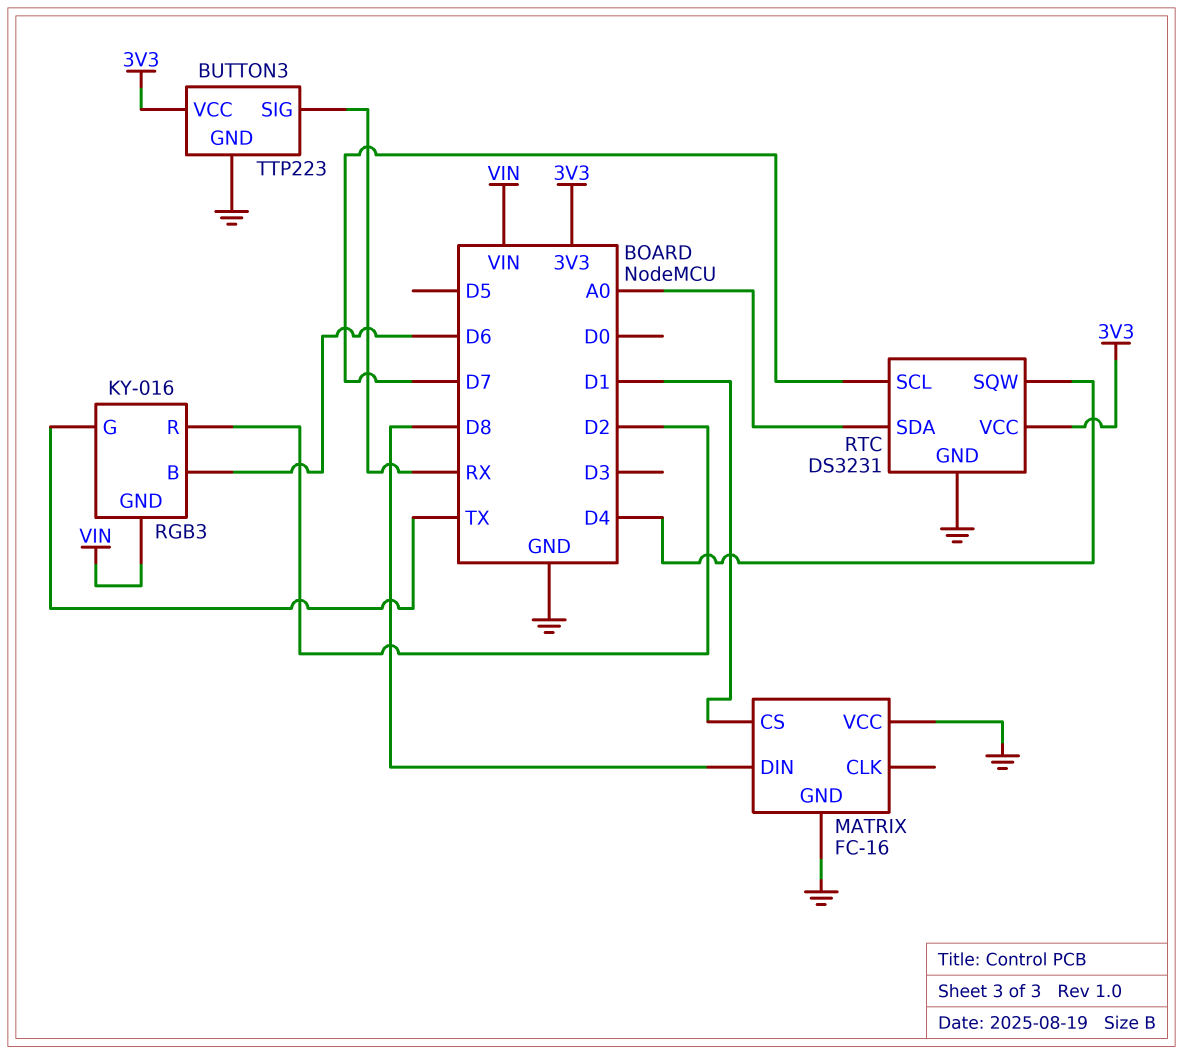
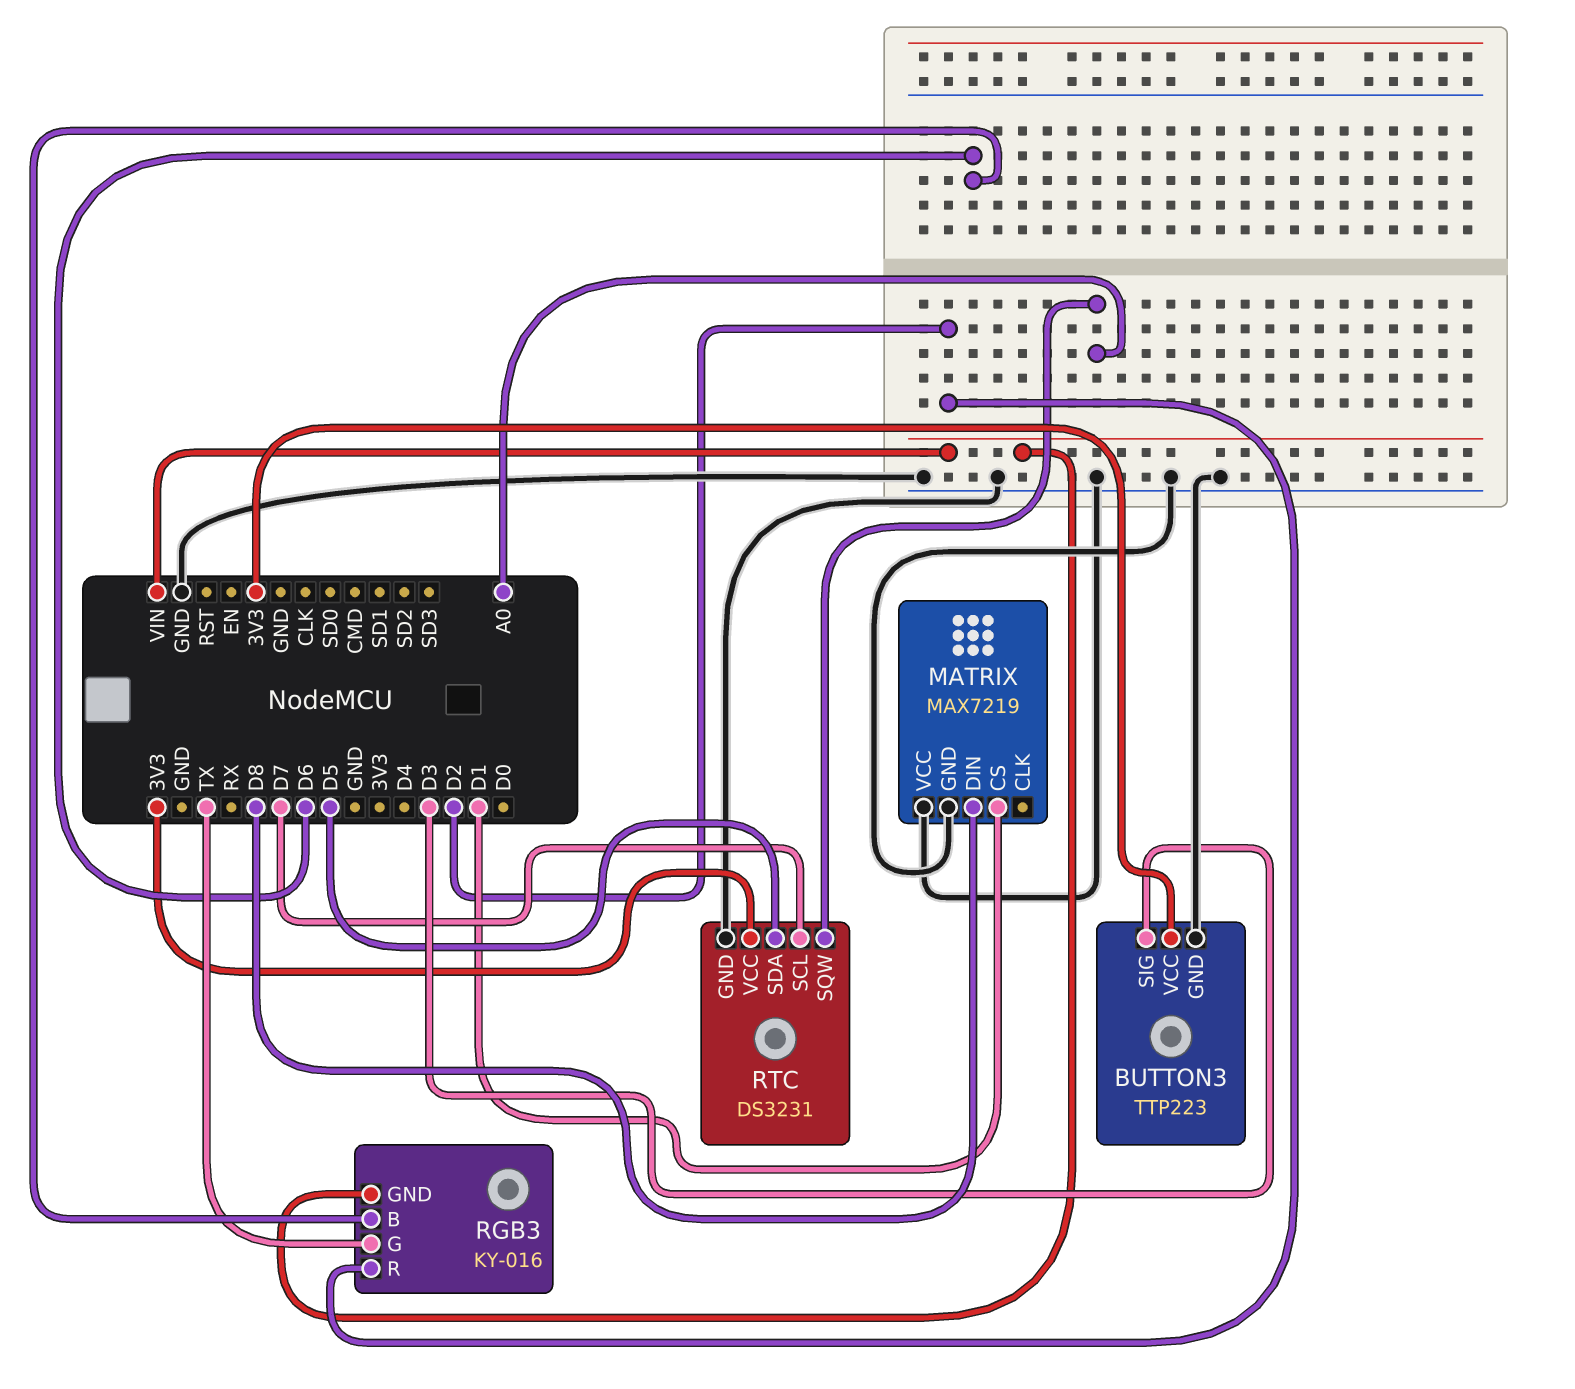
BUTTON3 pin SIG: RX -> D3
MATRIX: FC-16 -> MAX7219
RTC pin SDA: A0 -> D5
RTC pin SQW: D4 -> A0

